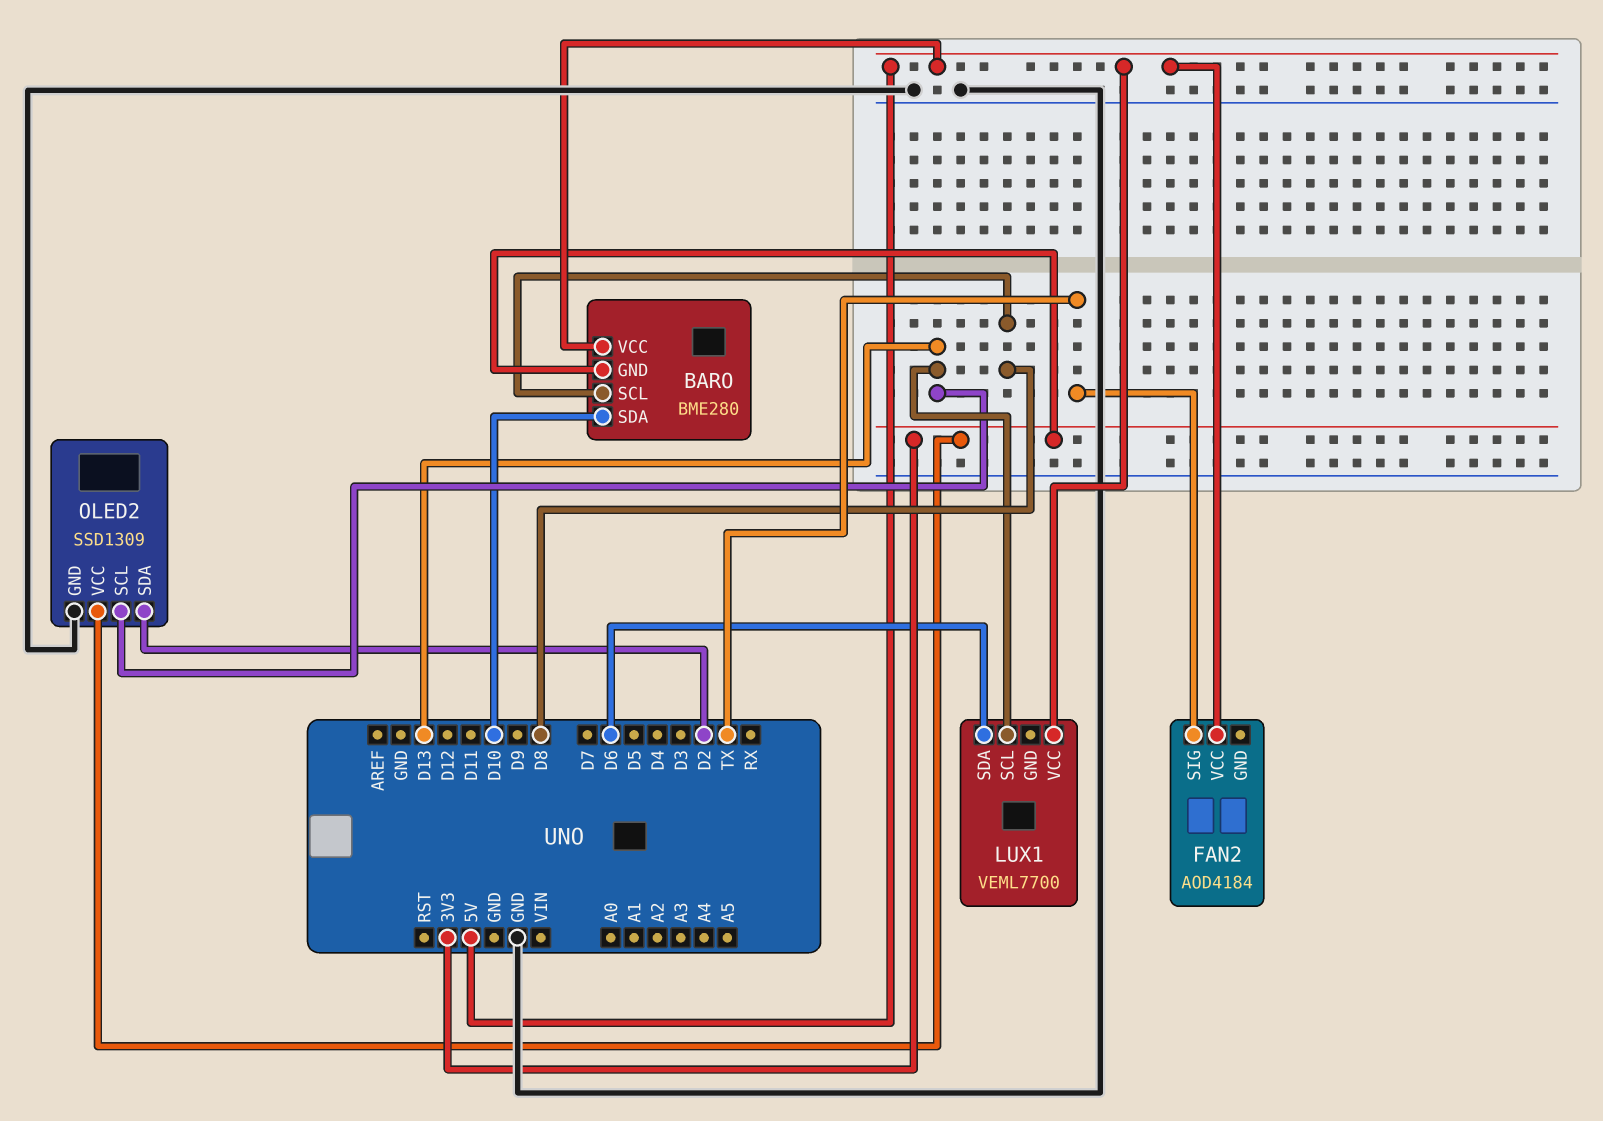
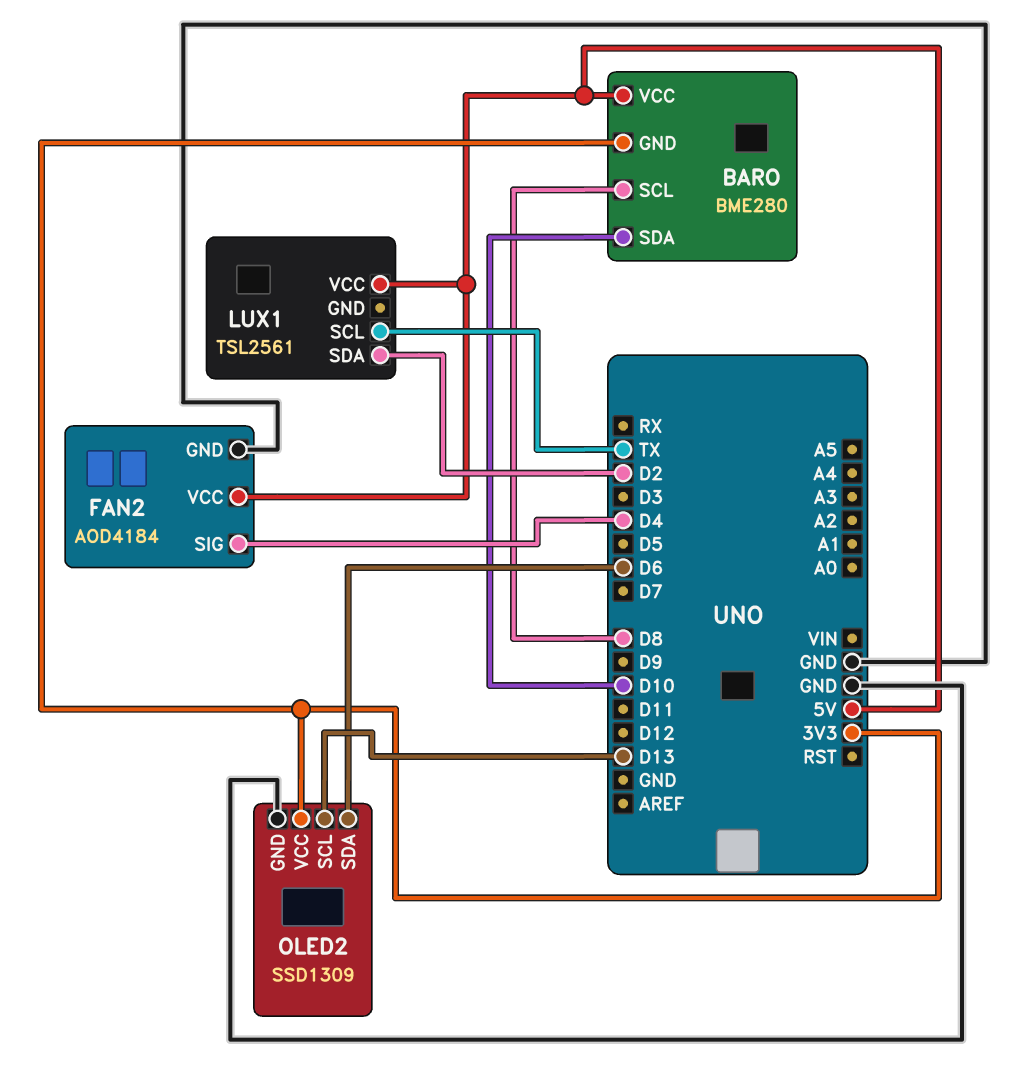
FAN2 pin GND: none -> GND
FAN2 pin SIG: TX -> D4
LUX1: VEML7700 -> TSL2561
LUX1 pin SCL: D13 -> TX
LUX1 pin SDA: D6 -> D2
OLED2 pin SDA: D2 -> D6

